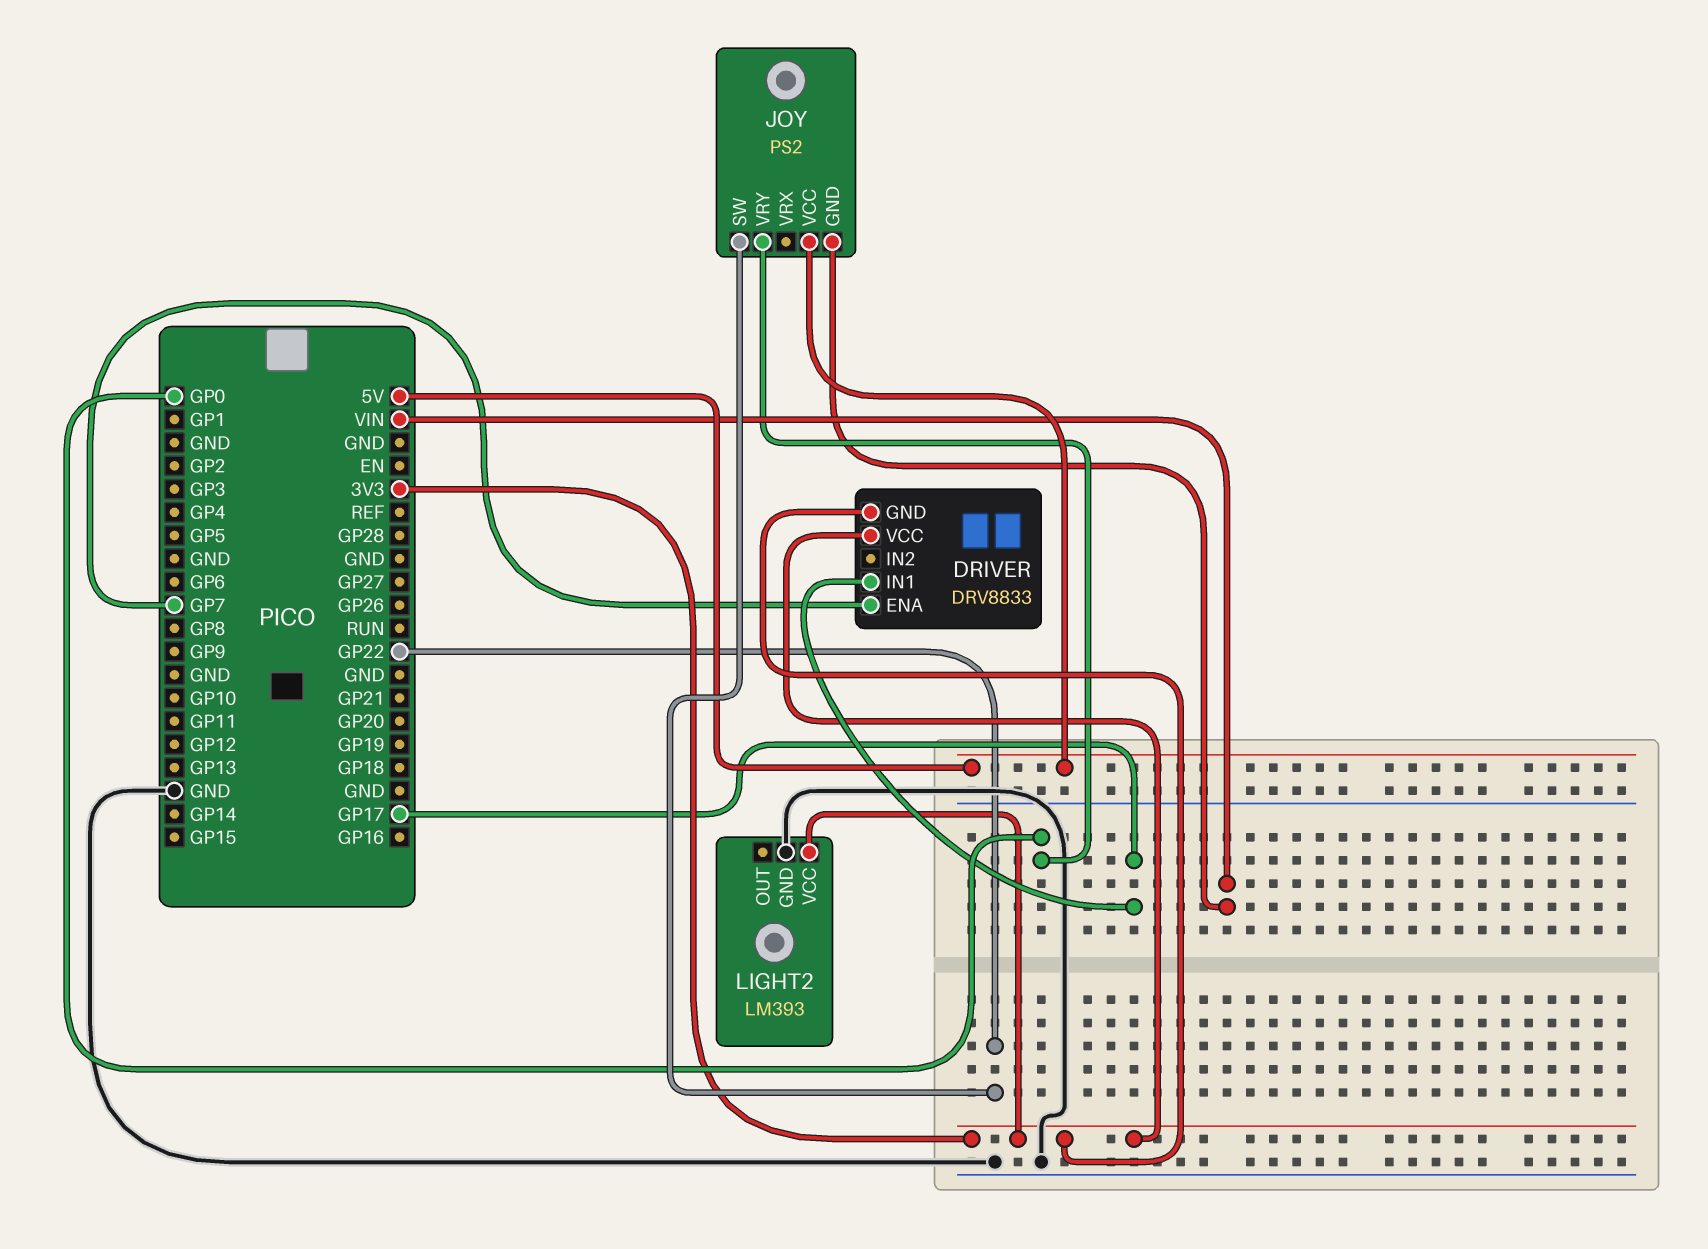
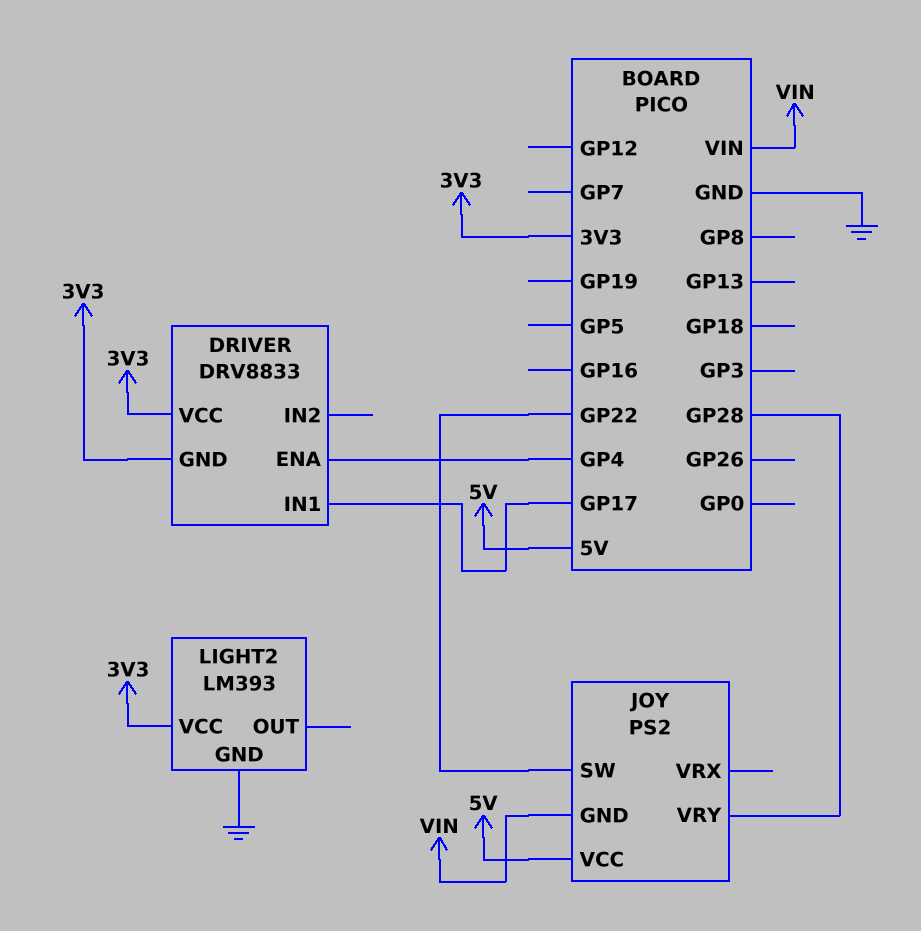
DRIVER pin ENA: GP7 -> GP4
JOY pin VRY: GP0 -> GP28

